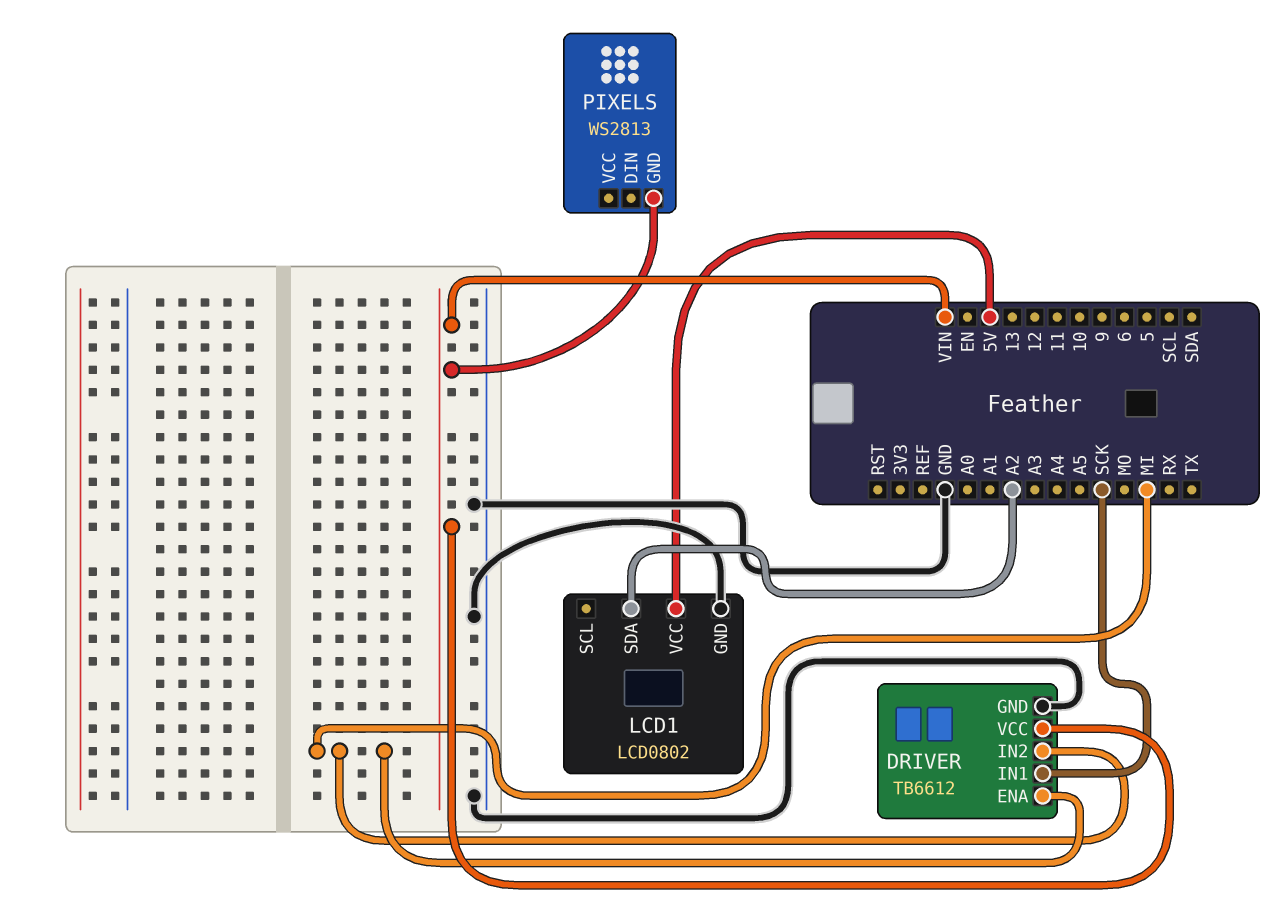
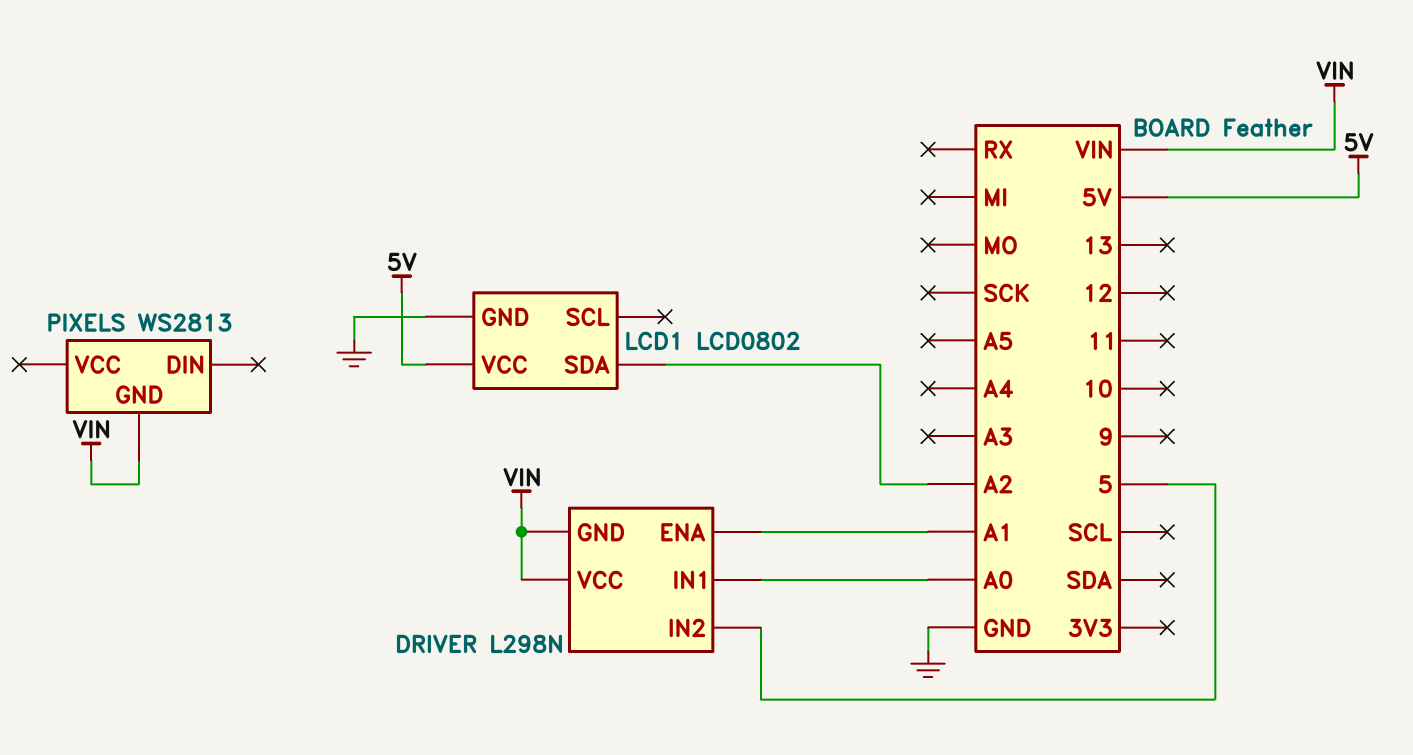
DRIVER: TB6612 -> L298N
DRIVER pin ENA: MI -> A1
DRIVER pin GND: GND -> VIN
DRIVER pin IN1: SCK -> A0
DRIVER pin IN2: MI -> 5

